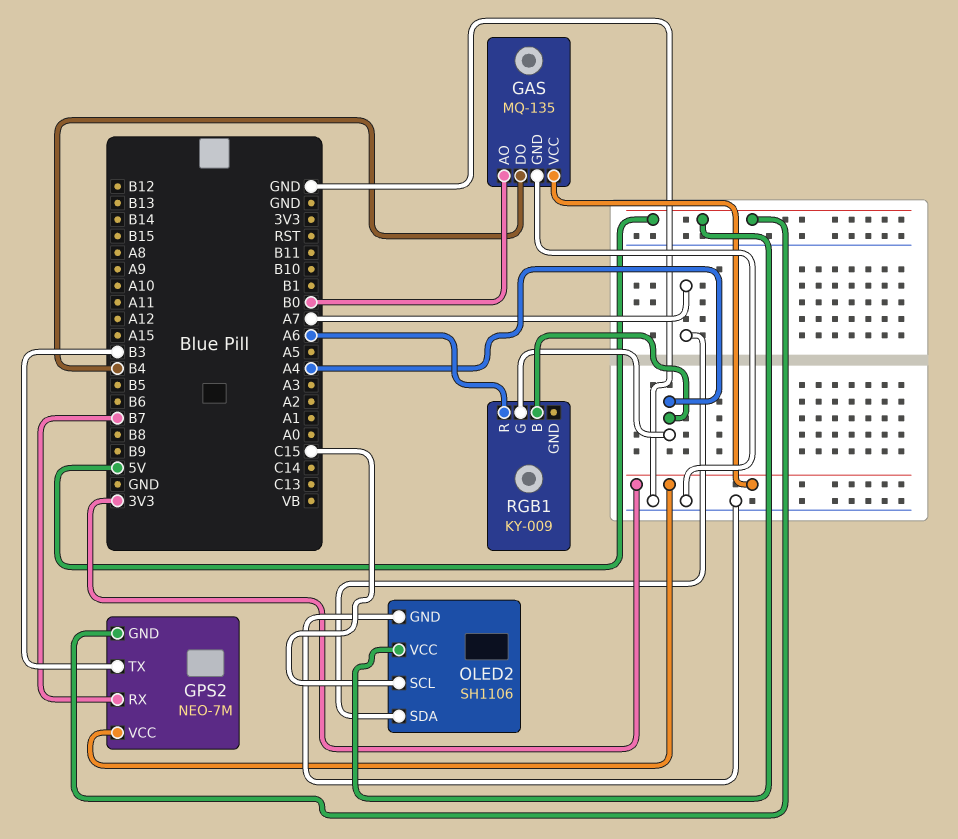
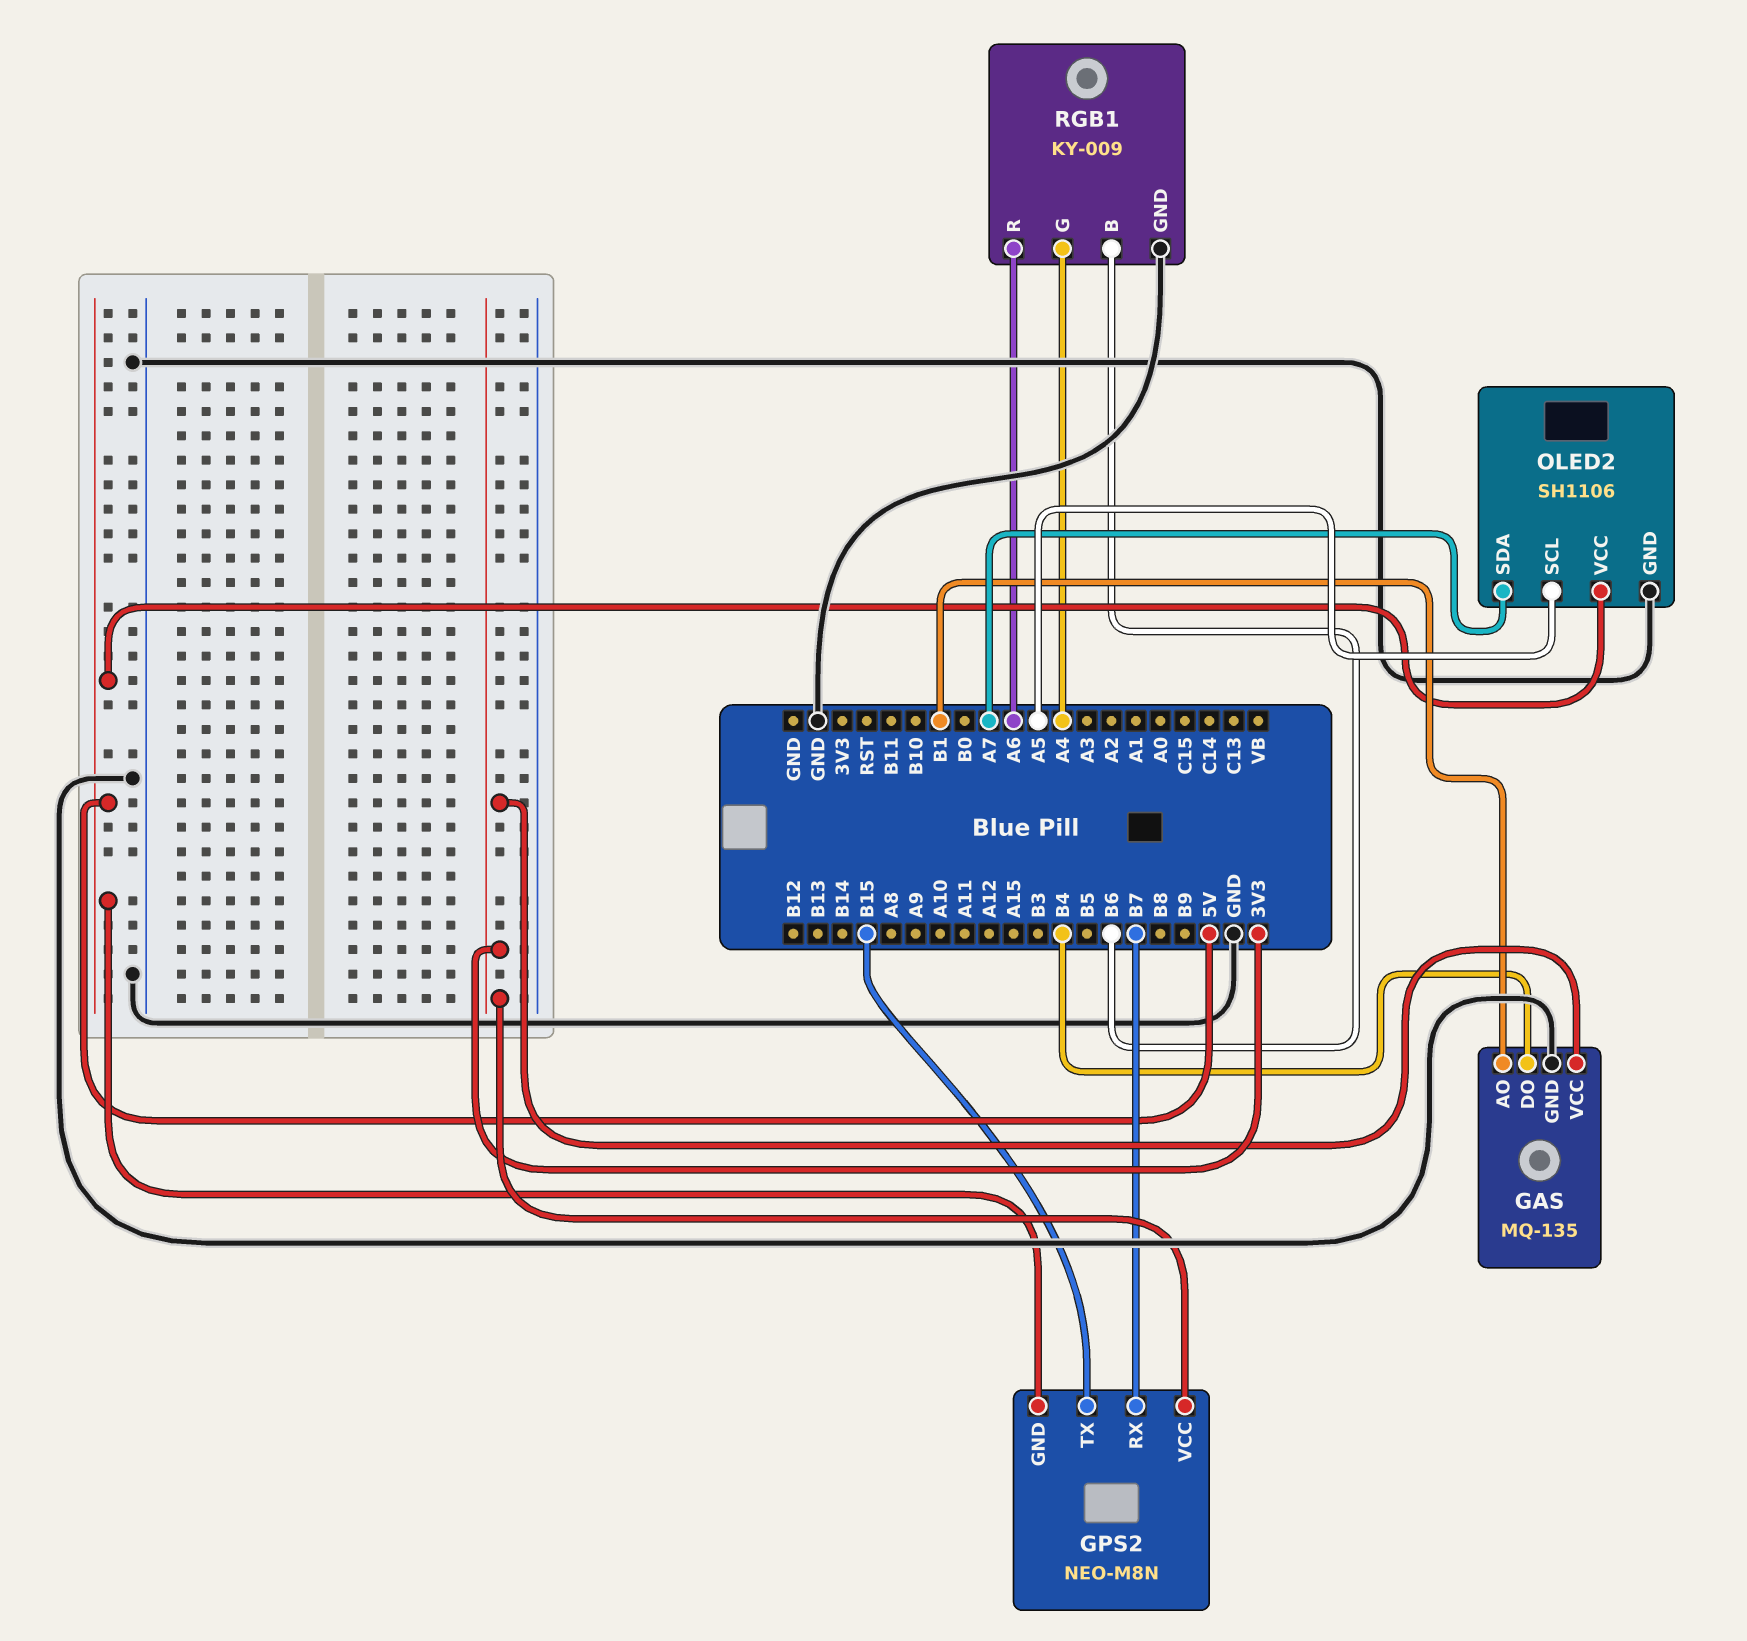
GAS pin AO: B0 -> B1
GPS2: NEO-7M -> NEO-M8N
GPS2 pin TX: B3 -> B15
OLED2 pin SCL: C15 -> A5
RGB1 pin B: A4 -> B6
RGB1 pin GND: none -> GND

